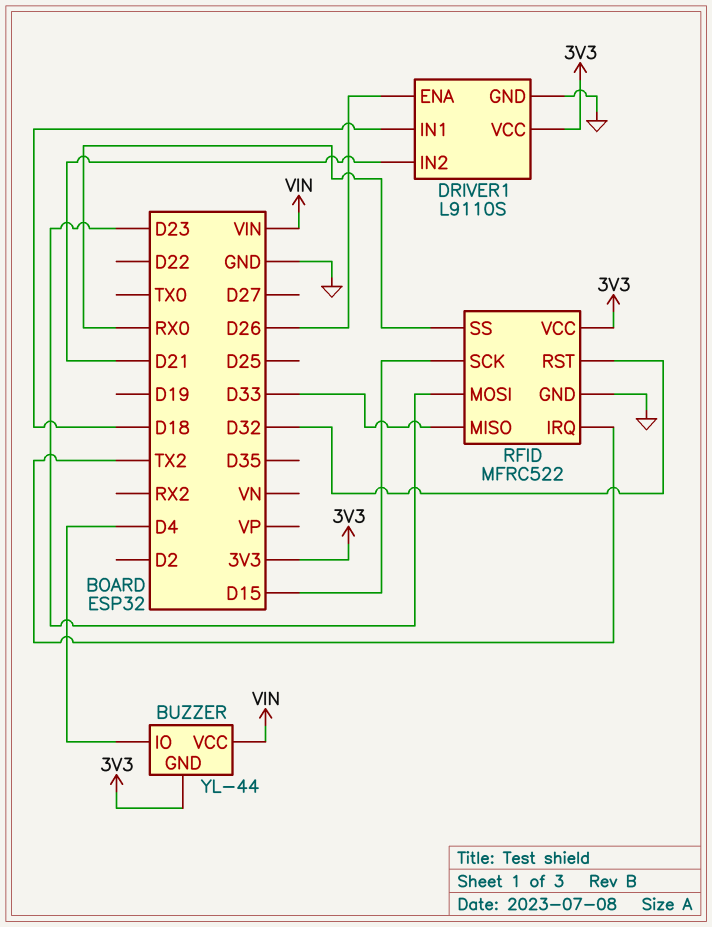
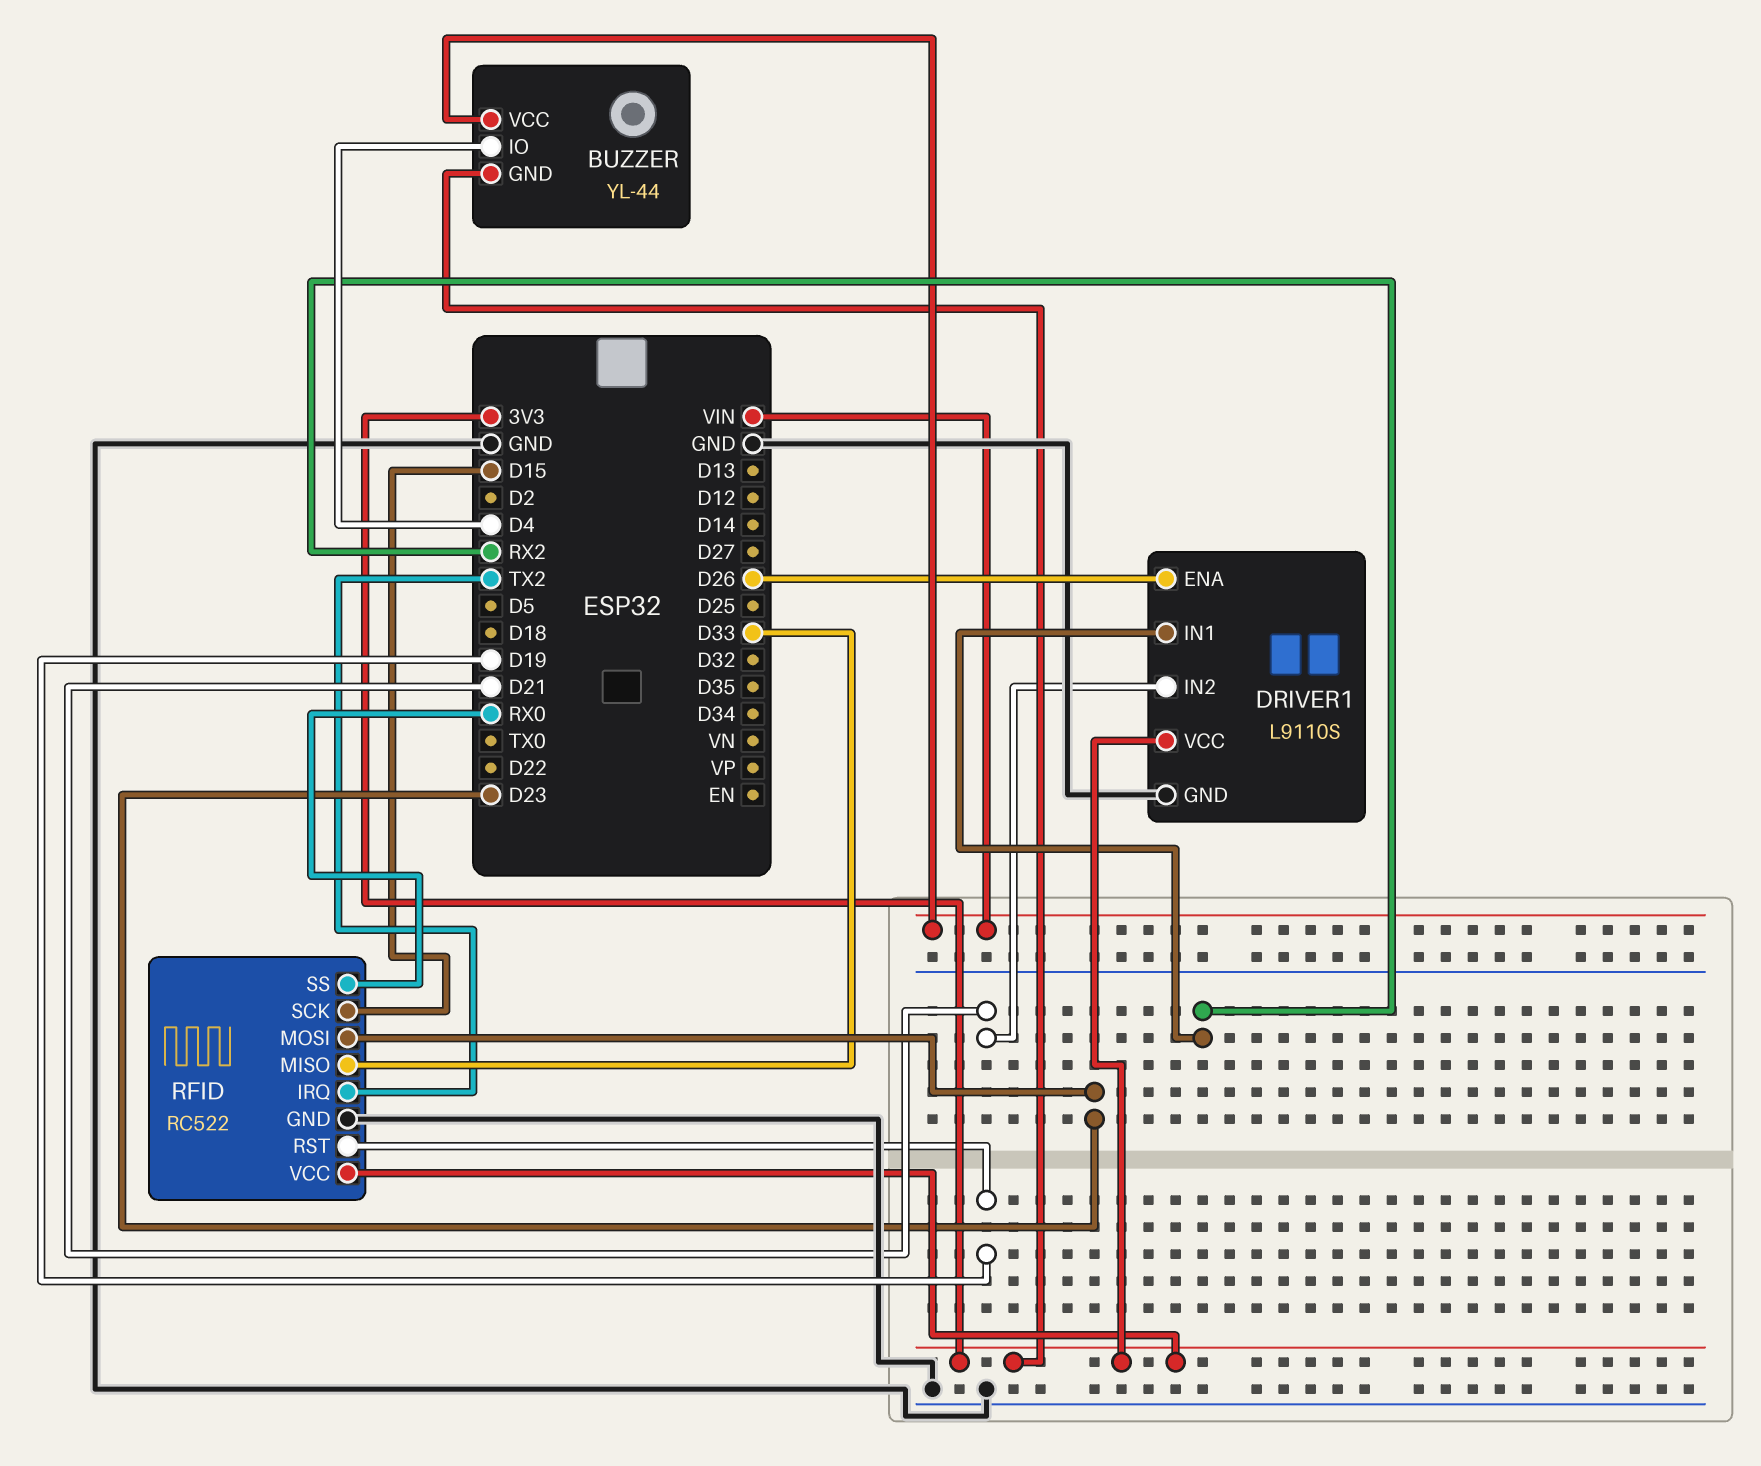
DRIVER1 pin IN1: D18 -> RX2
RFID: MFRC522 -> RC522
RFID pin RST: D32 -> D19

